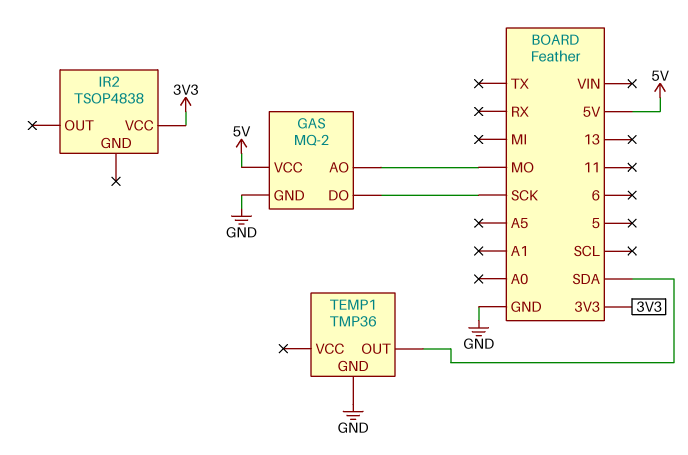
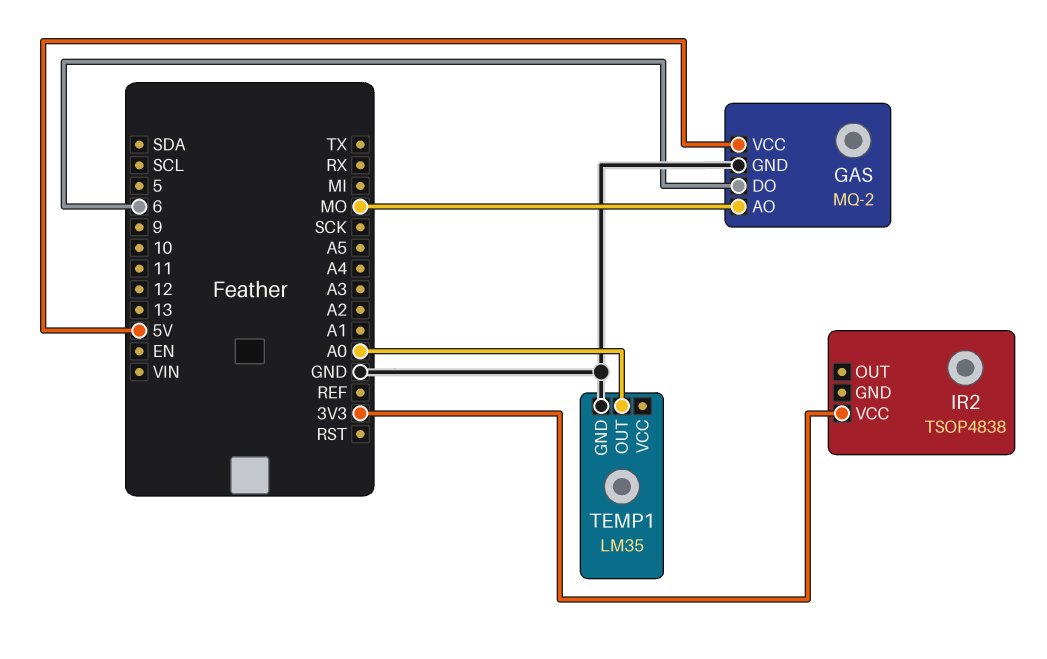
GAS pin DO: SCK -> 6
TEMP1: TMP36 -> LM35
TEMP1 pin OUT: SDA -> A0

